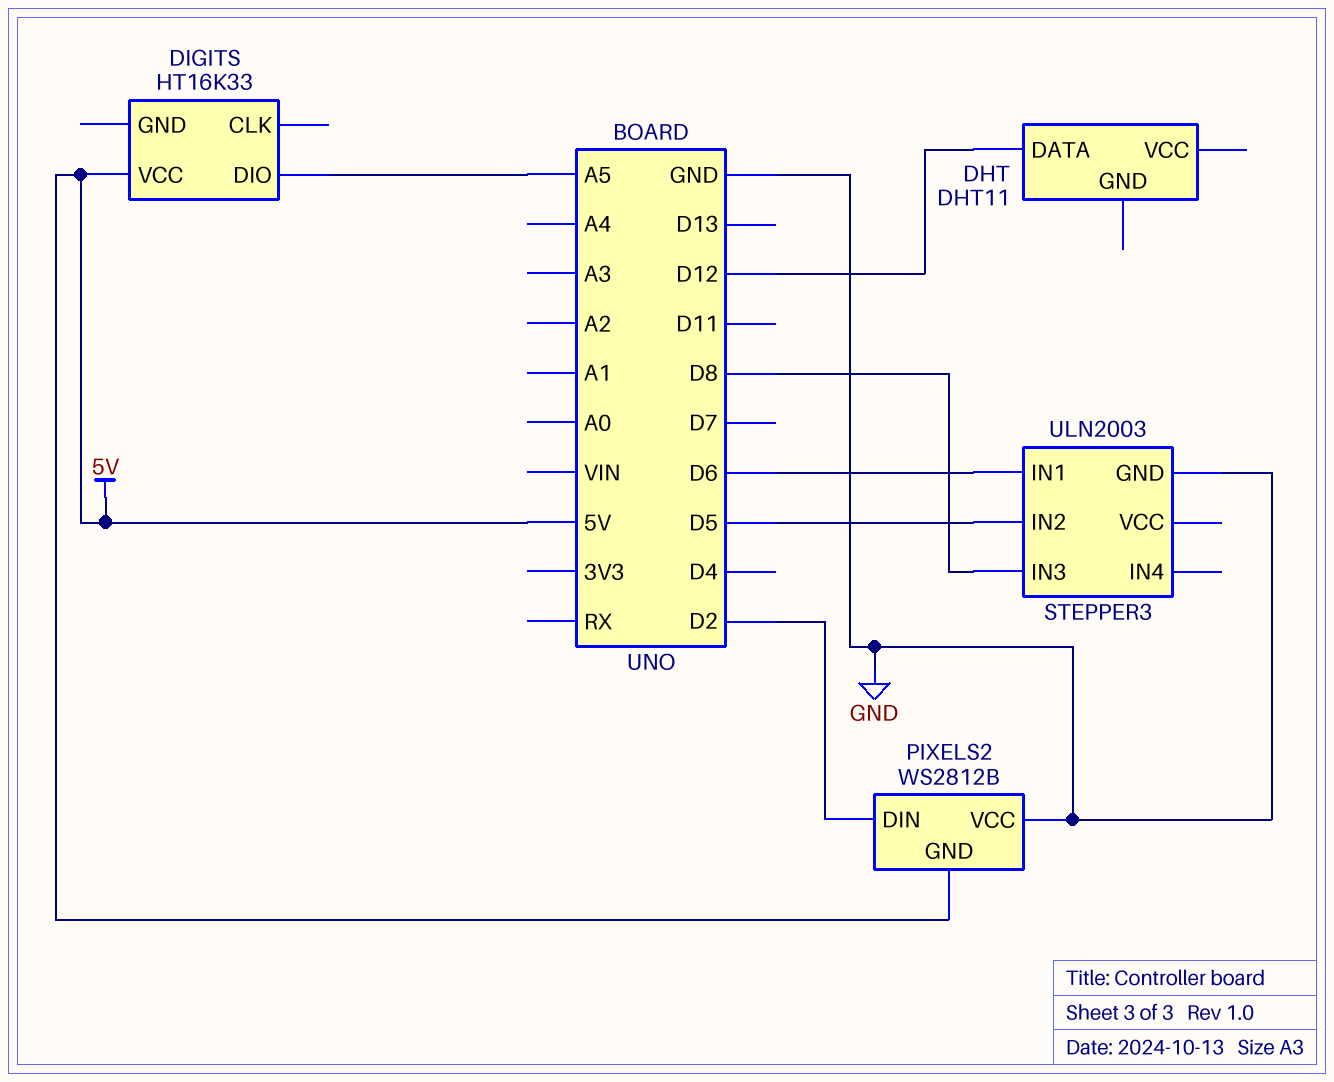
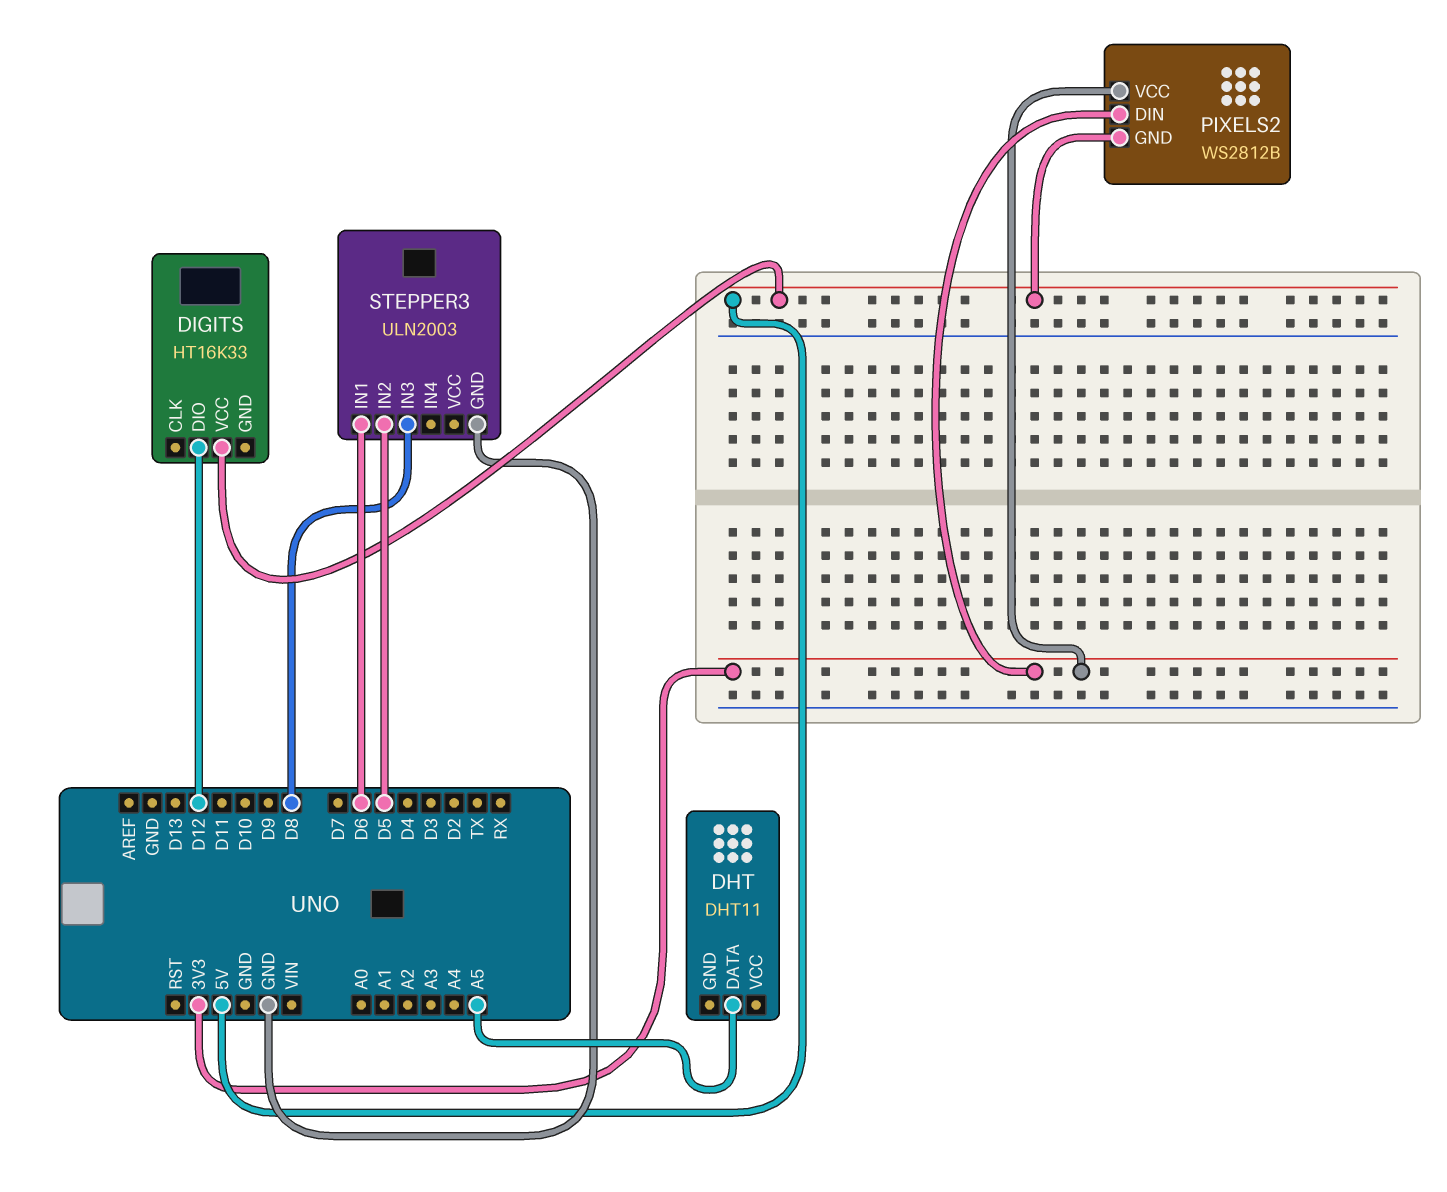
DHT pin DATA: D12 -> A5
DIGITS pin DIO: A5 -> D12
PIXELS2 pin DIN: D2 -> 3V3
PIXELS2 pin VCC: GND -> 3V3

